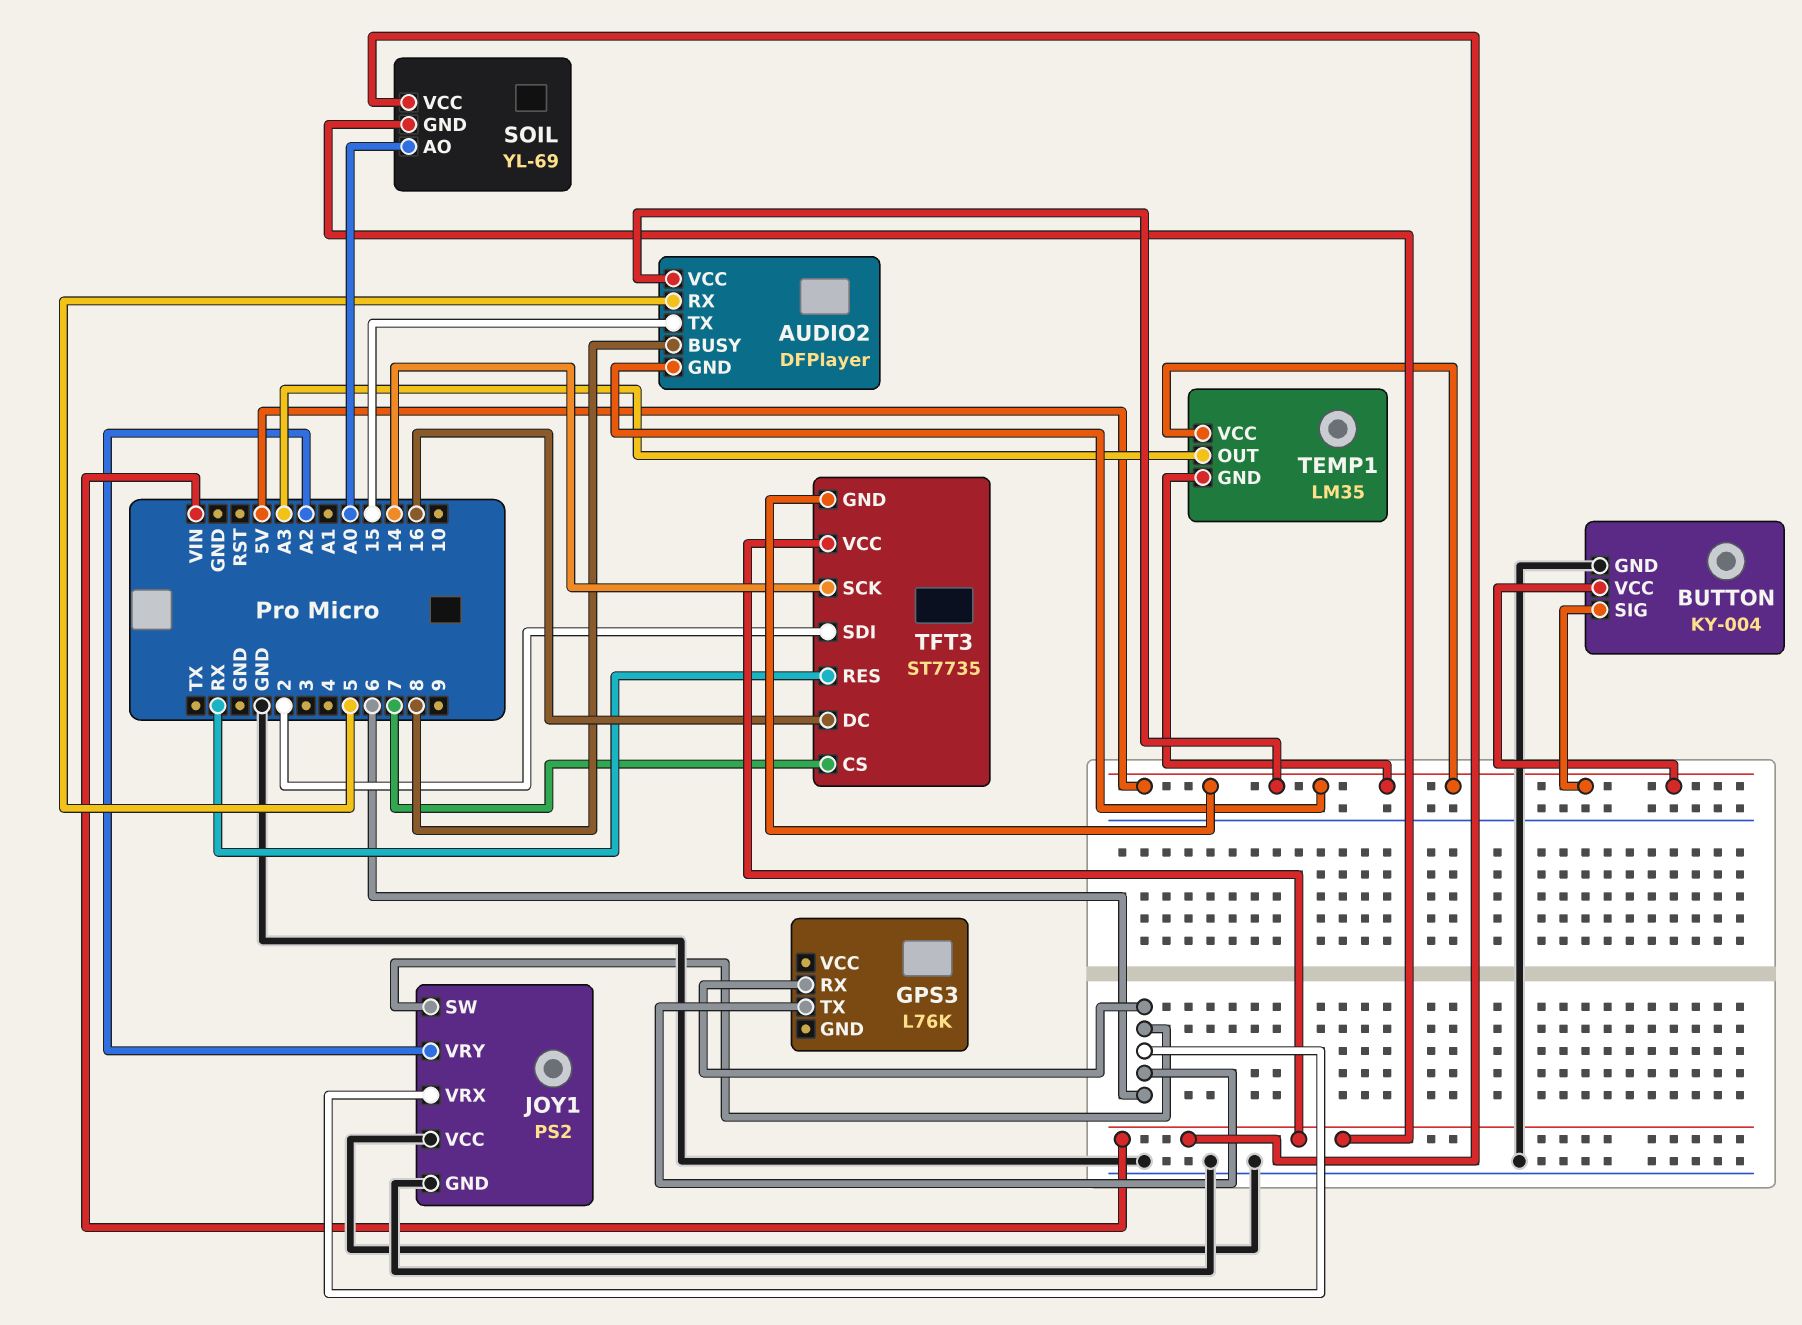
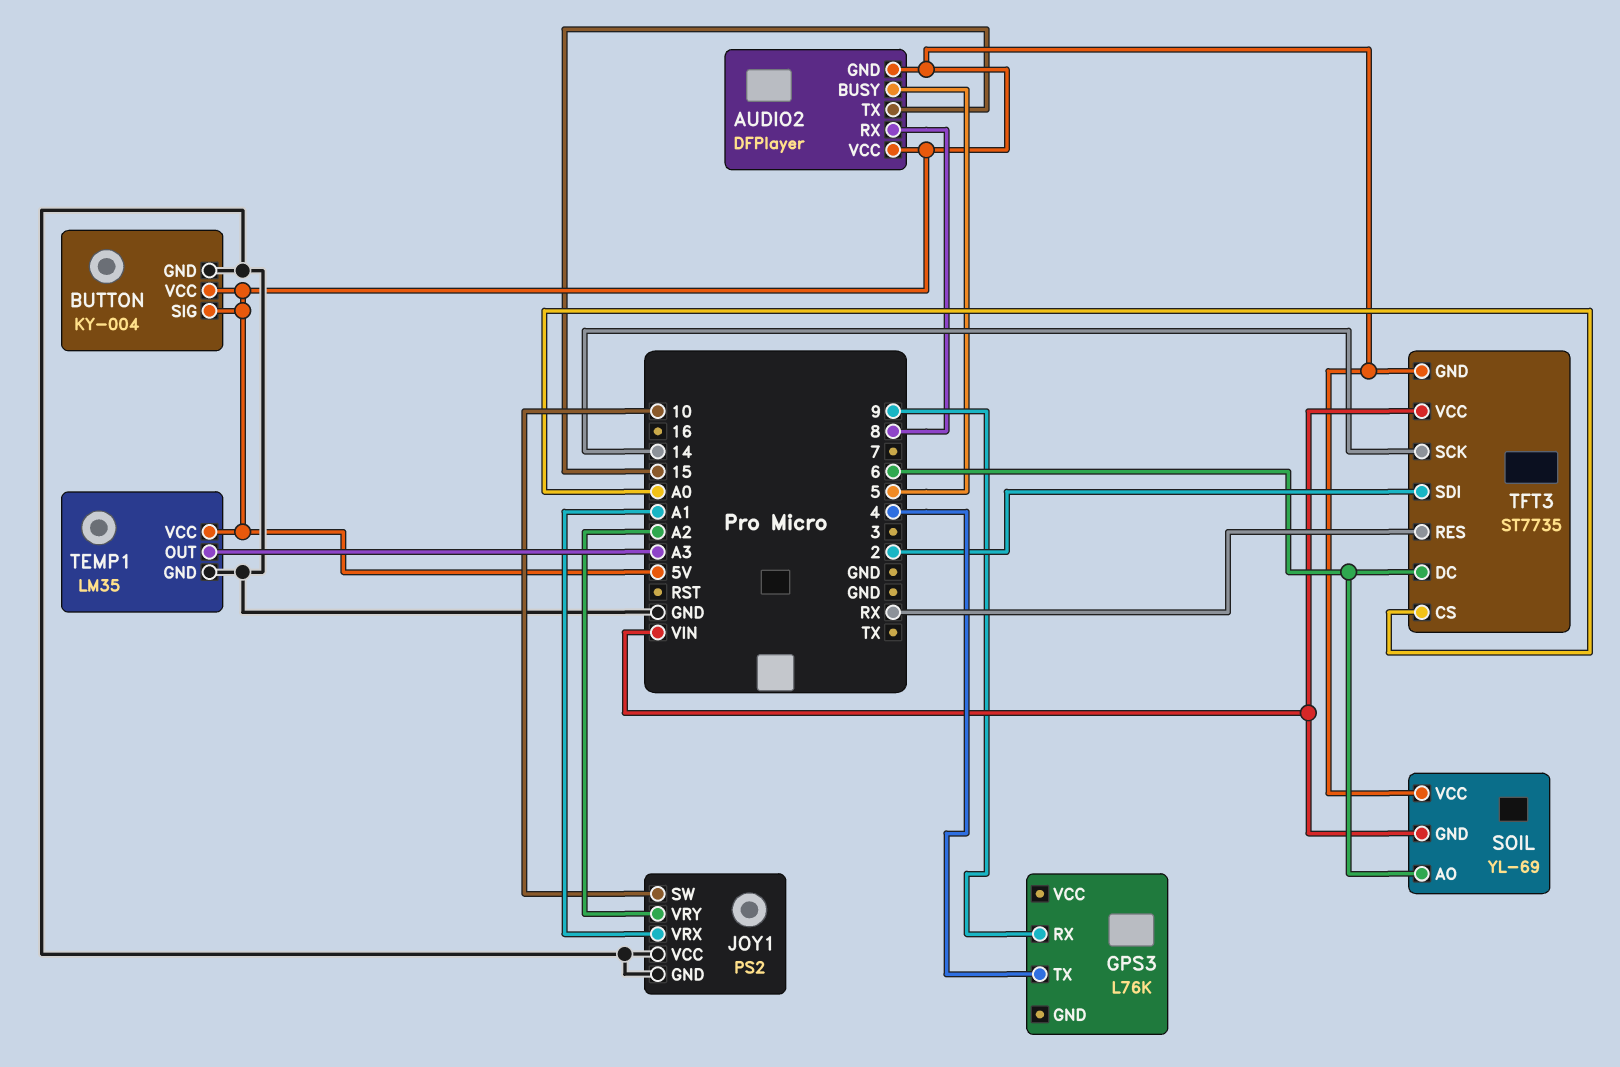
AUDIO2 pin BUSY: 8 -> 5
AUDIO2 pin RX: 5 -> 8
GPS3 pin RX: 6 -> 9
GPS3 pin TX: 6 -> 4
JOY1 pin SW: 6 -> 10
JOY1 pin VRX: 6 -> A1
SOIL pin AO: A0 -> 6
SOIL pin VCC: VIN -> 5V
TEMP1 pin GND: 5V -> GND
TFT3 pin CS: 7 -> A0
TFT3 pin DC: 16 -> 6

